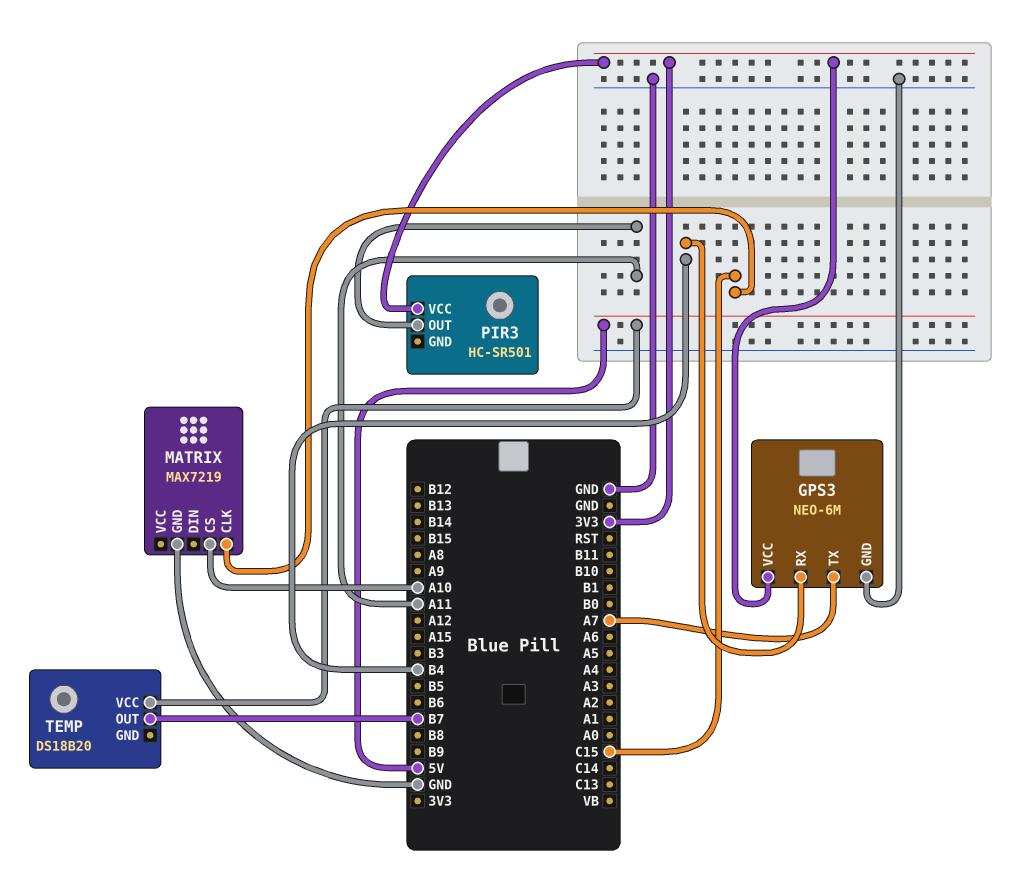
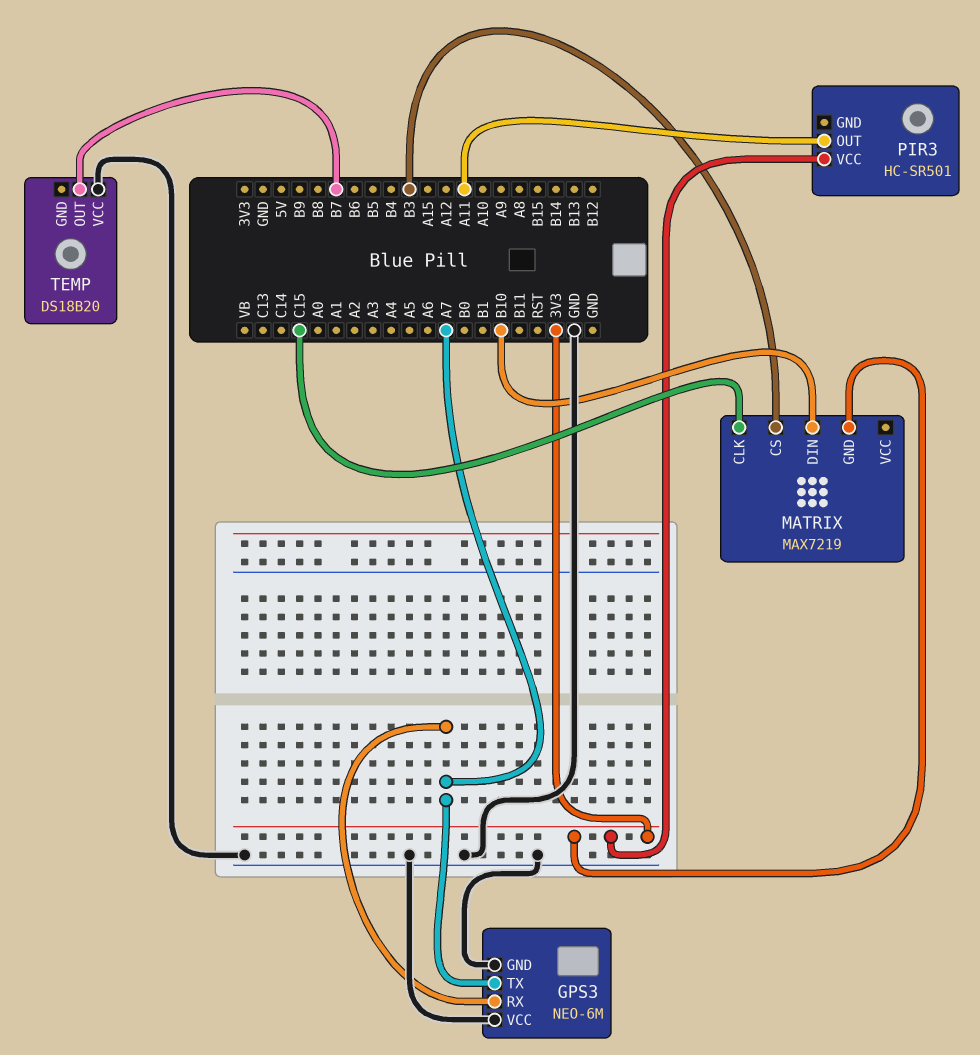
GPS3 pin RX: B4 -> A7
GPS3 pin VCC: 3V3 -> GND
MATRIX pin CS: A10 -> B3
MATRIX pin DIN: none -> B10
MATRIX pin GND: GND -> 3V3
TEMP pin VCC: 5V -> GND

